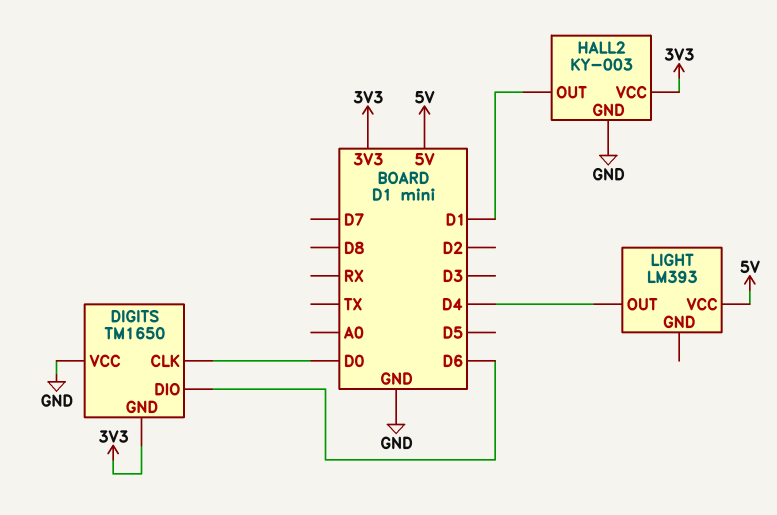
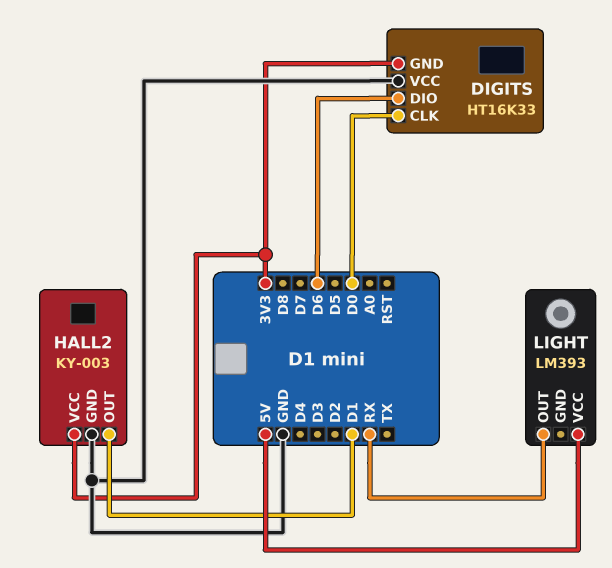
DIGITS: TM1650 -> HT16K33
LIGHT pin OUT: D4 -> RX

